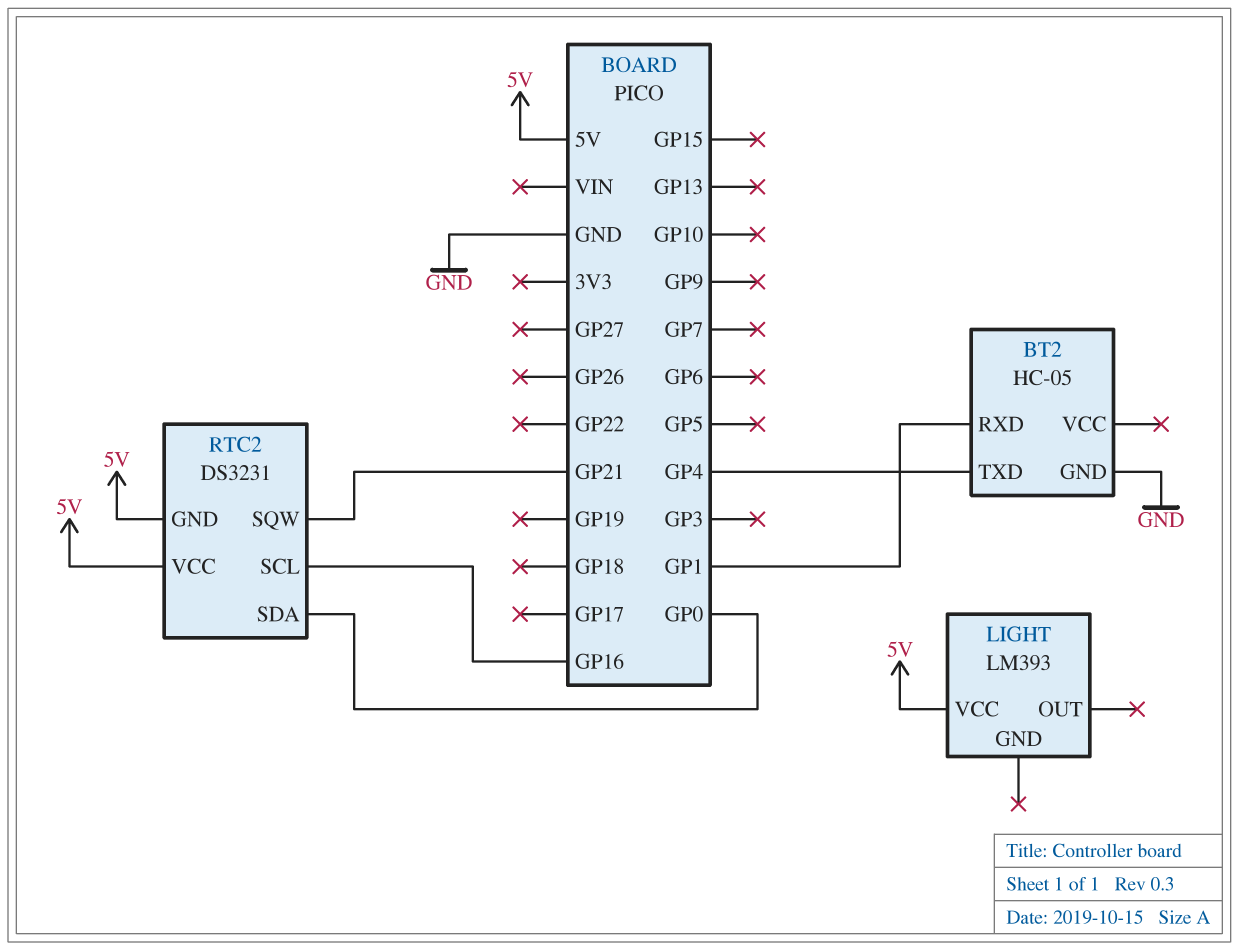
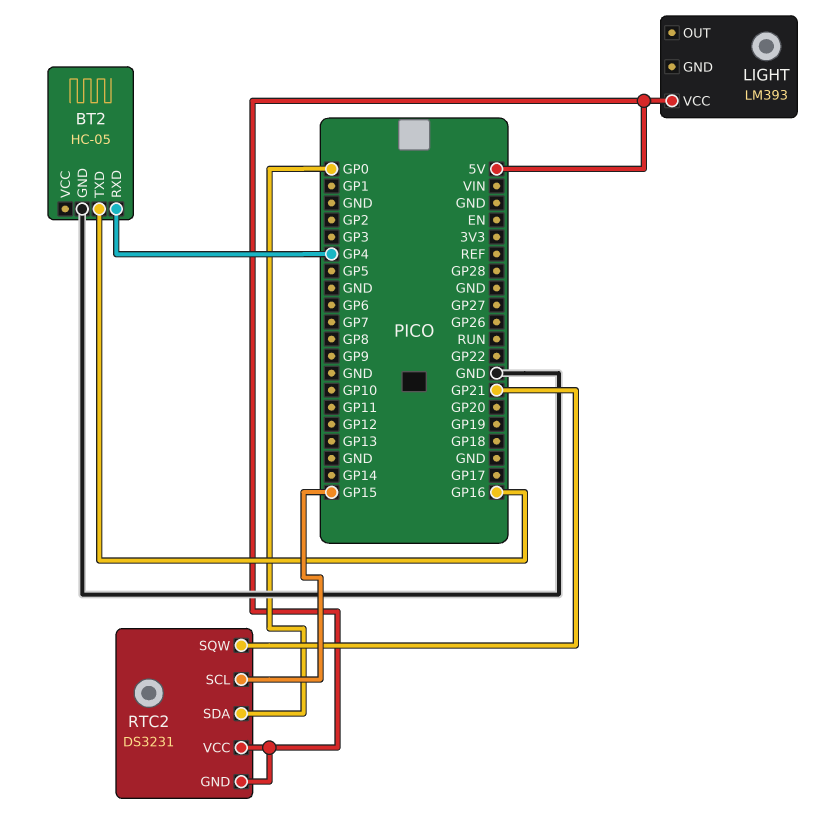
BT2 pin RXD: GP1 -> GP4
BT2 pin TXD: GP4 -> GP16
RTC2 pin SCL: GP16 -> GP15

